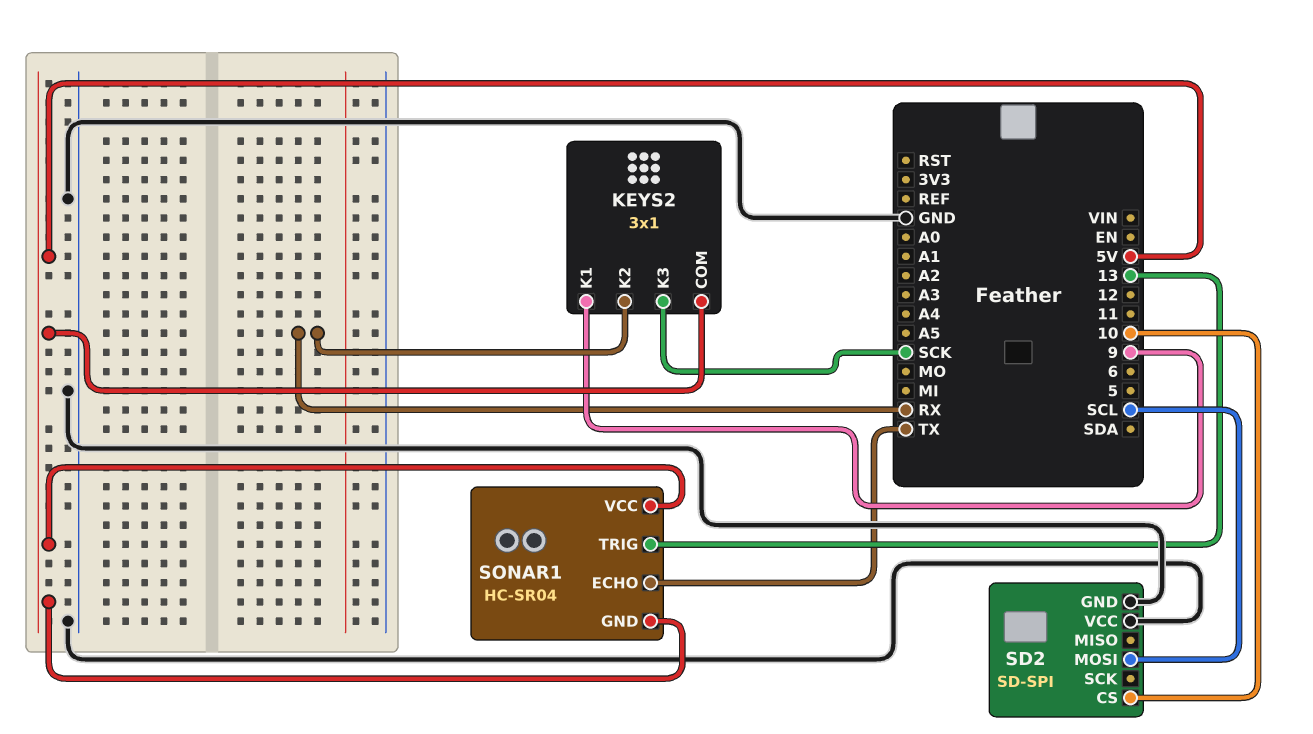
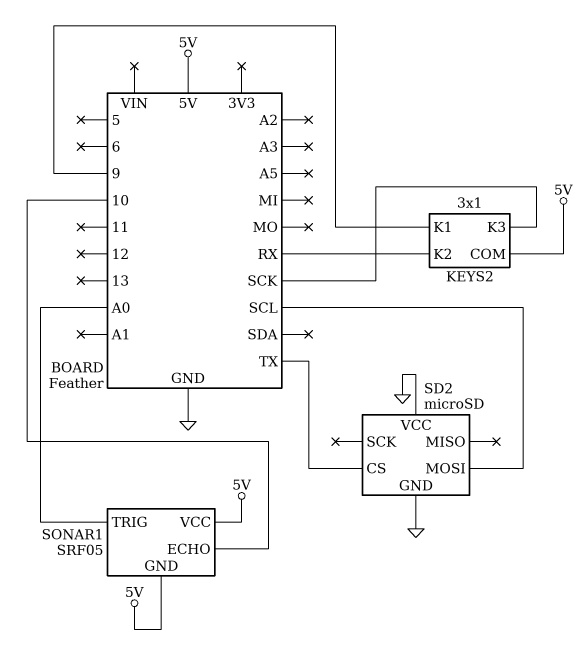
SD2: SD-SPI -> microSD
SD2 pin CS: 10 -> TX
SONAR1: HC-SR04 -> SRF05
SONAR1 pin ECHO: TX -> 10
SONAR1 pin TRIG: 13 -> A0

